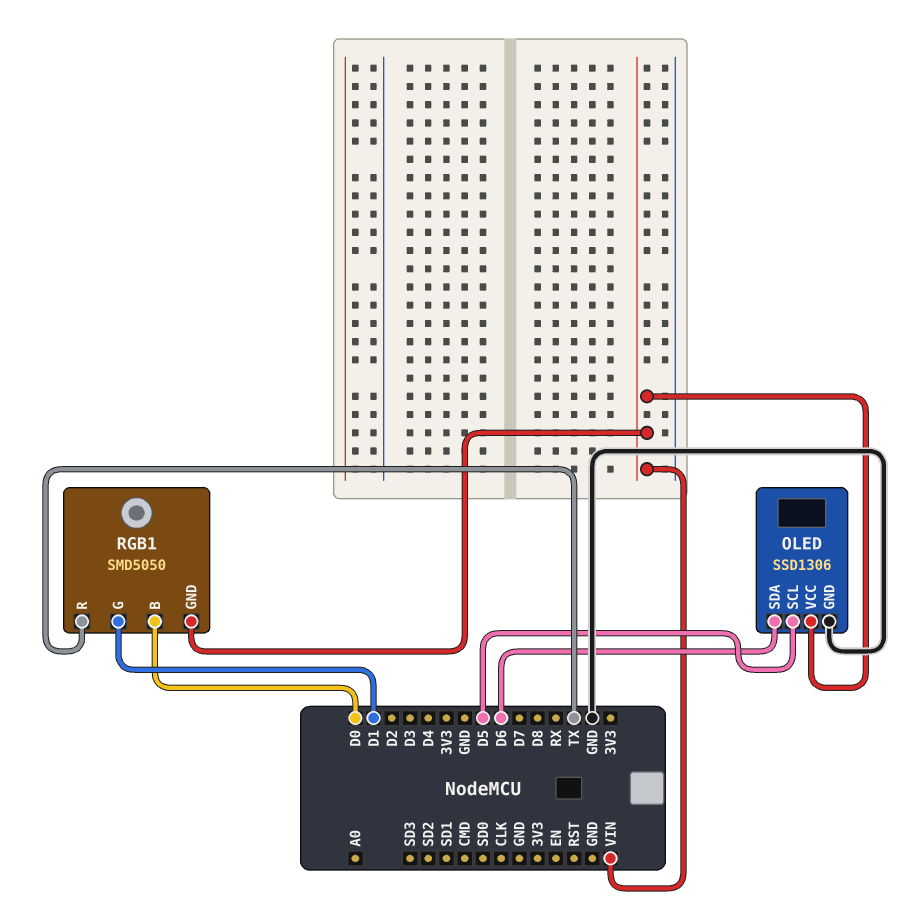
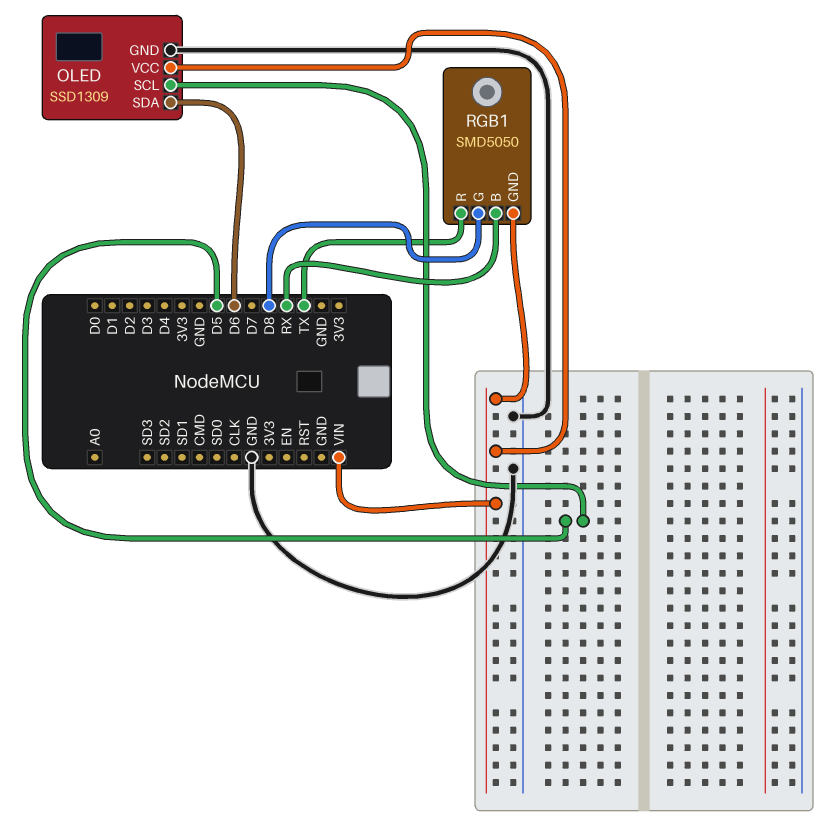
OLED: SSD1306 -> SSD1309
RGB1 pin B: D0 -> RX
RGB1 pin G: D1 -> D8

